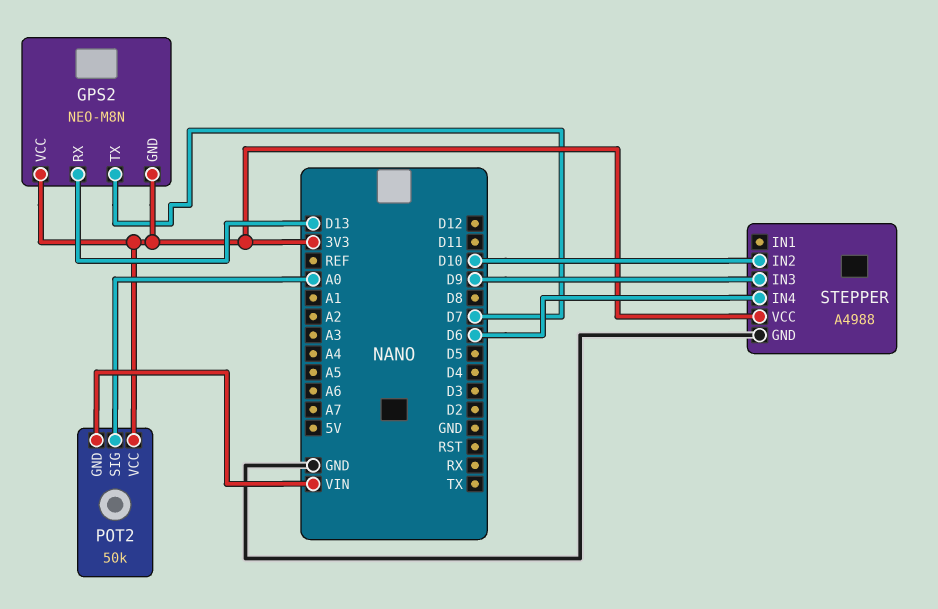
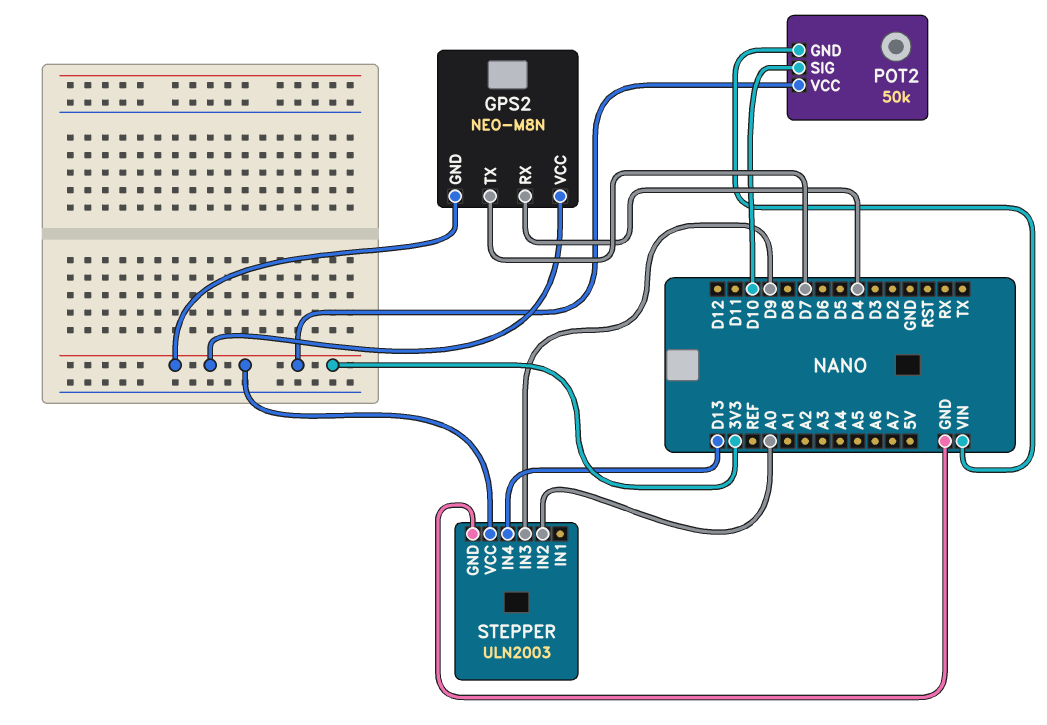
GPS2 pin RX: D13 -> D4
POT2 pin SIG: A0 -> D10
STEPPER: A4988 -> ULN2003
STEPPER pin IN2: D10 -> A0
STEPPER pin IN4: D6 -> D13

